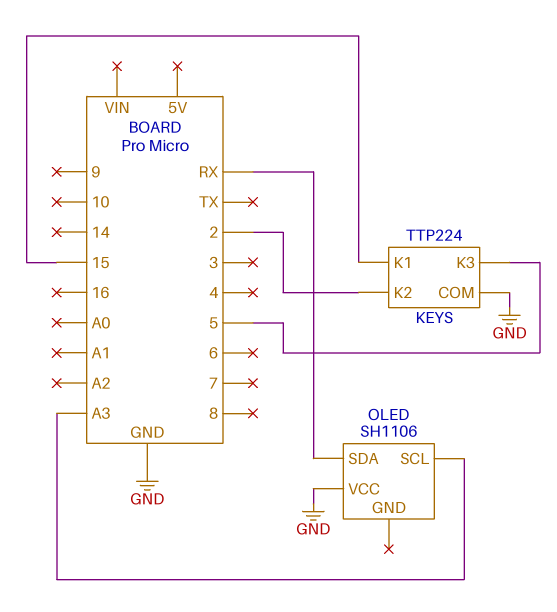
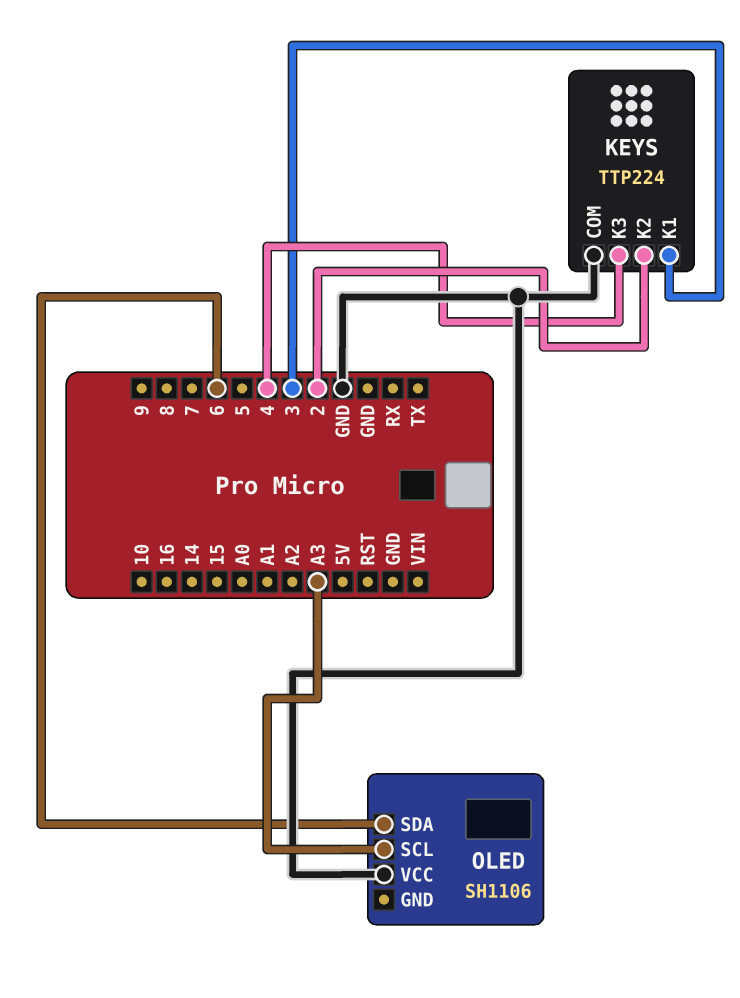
KEYS pin K1: 15 -> 3
KEYS pin K3: 5 -> 4
OLED pin SDA: RX -> 6

